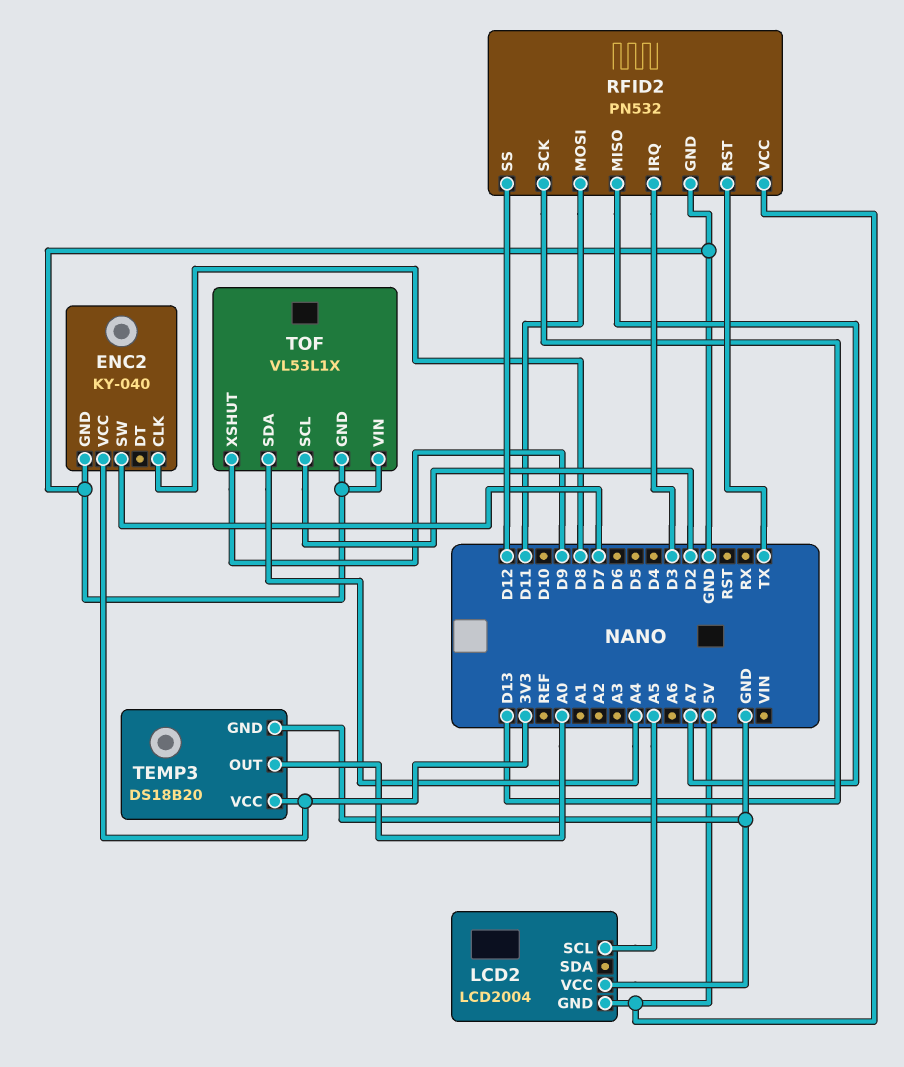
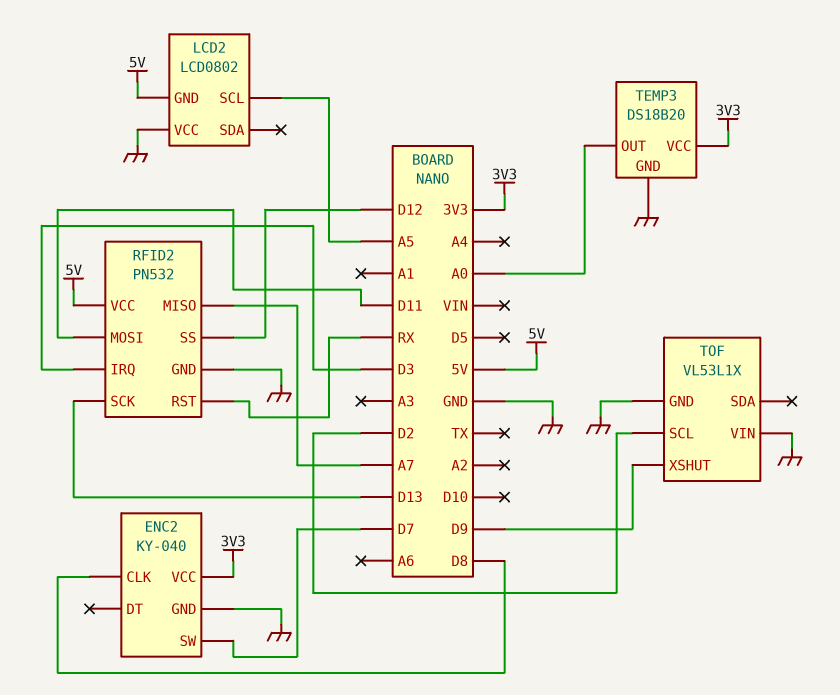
LCD2: LCD2004 -> LCD0802
RFID2 pin RST: TX -> RX
TOF pin SDA: A4 -> none

